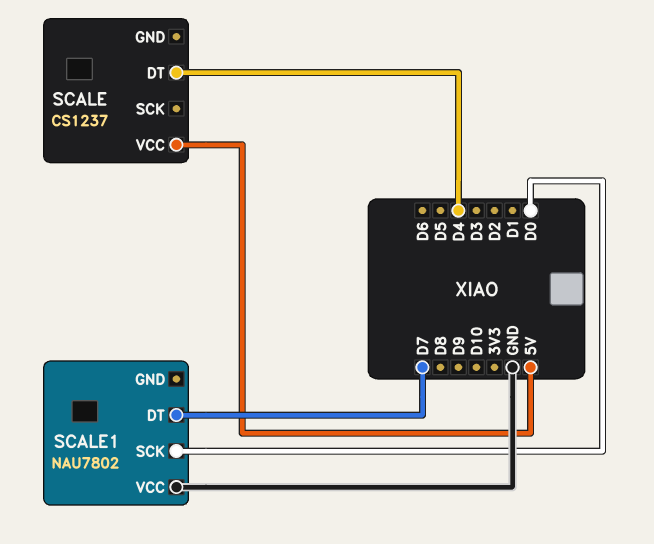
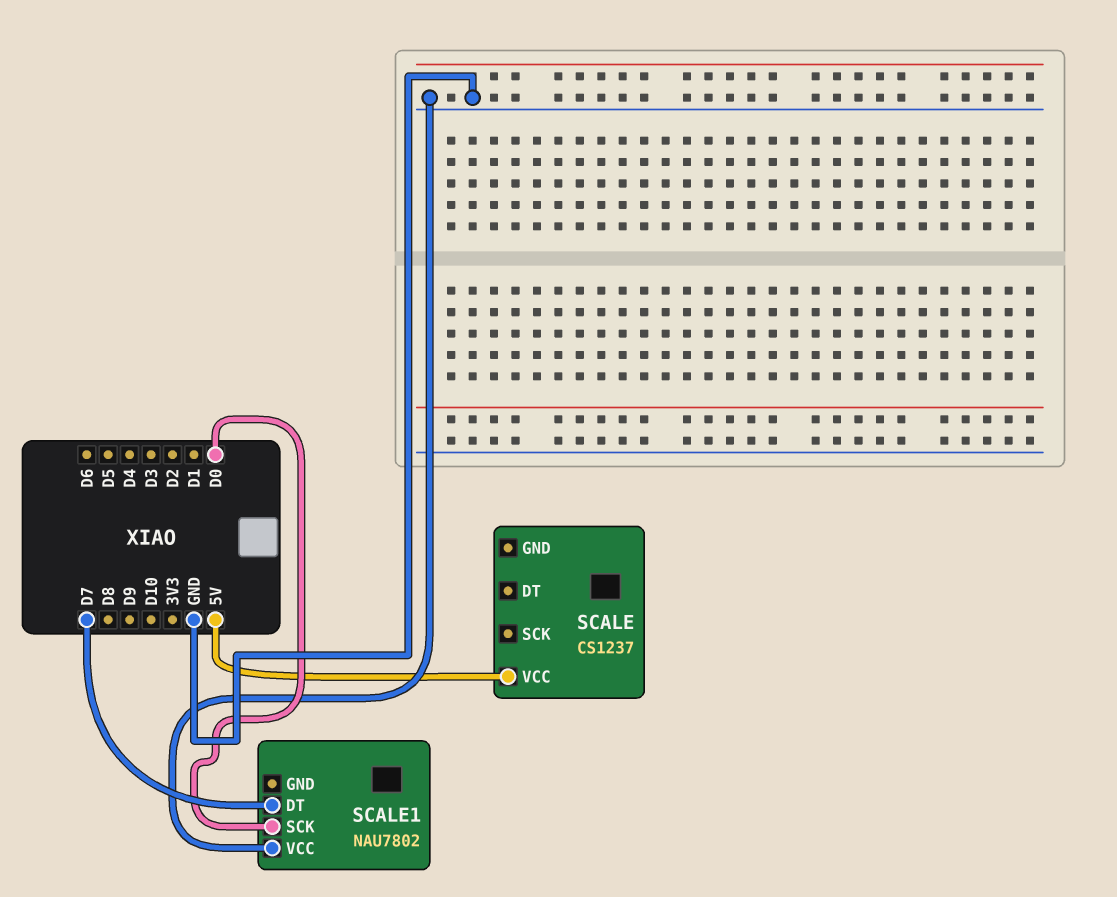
SCALE pin DT: D4 -> none

